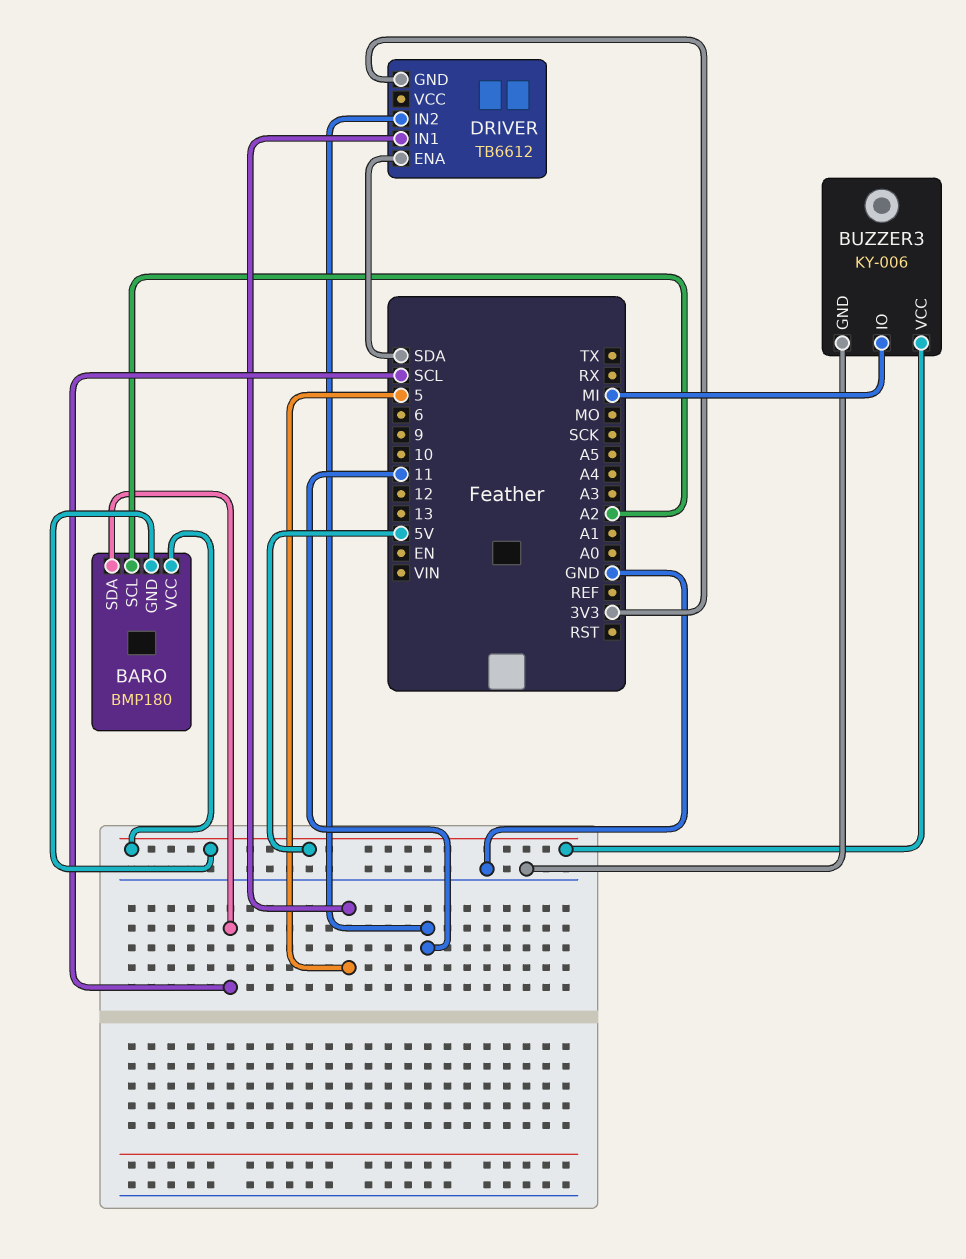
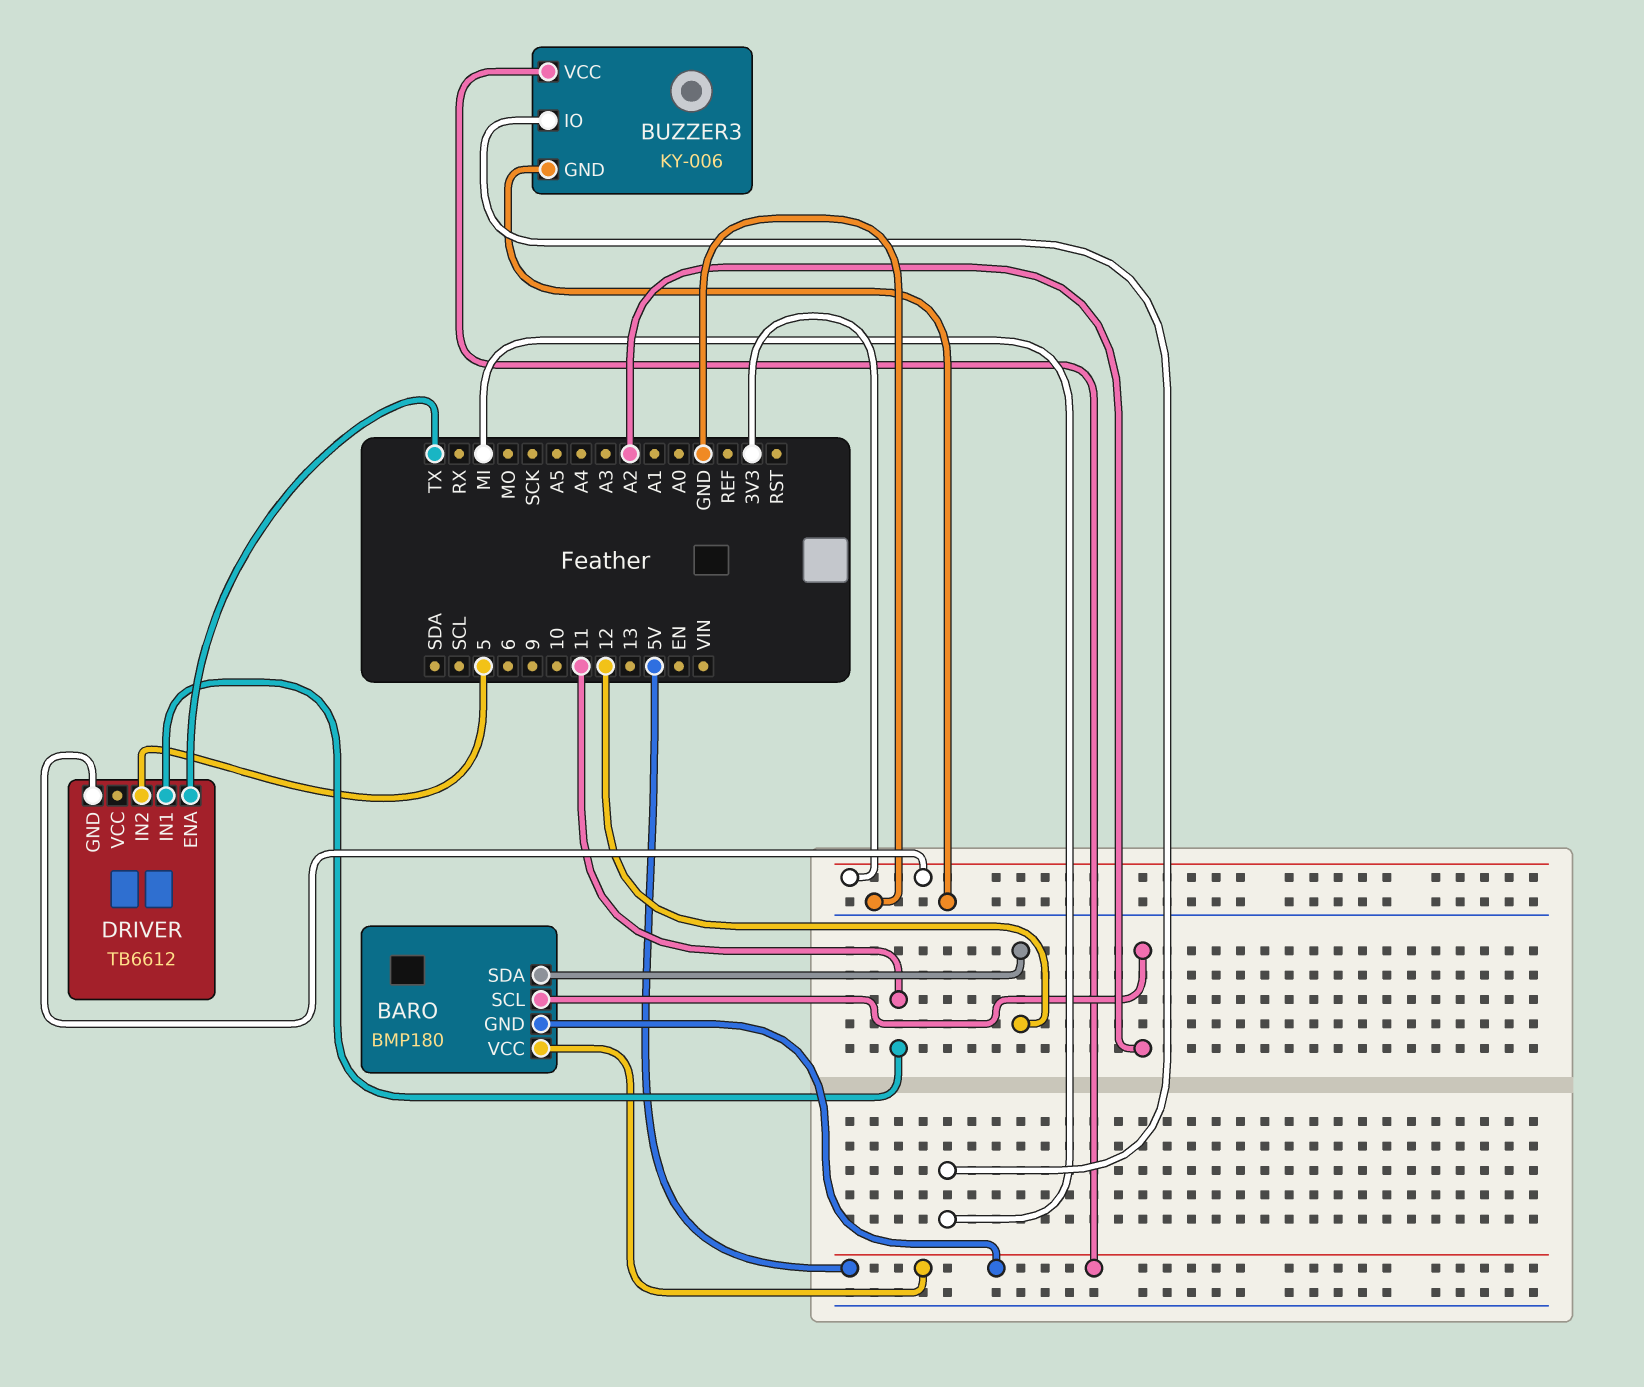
BARO pin SDA: SCL -> 12
DRIVER pin ENA: SDA -> TX
DRIVER pin IN1: 5 -> 11
DRIVER pin IN2: 11 -> 5

